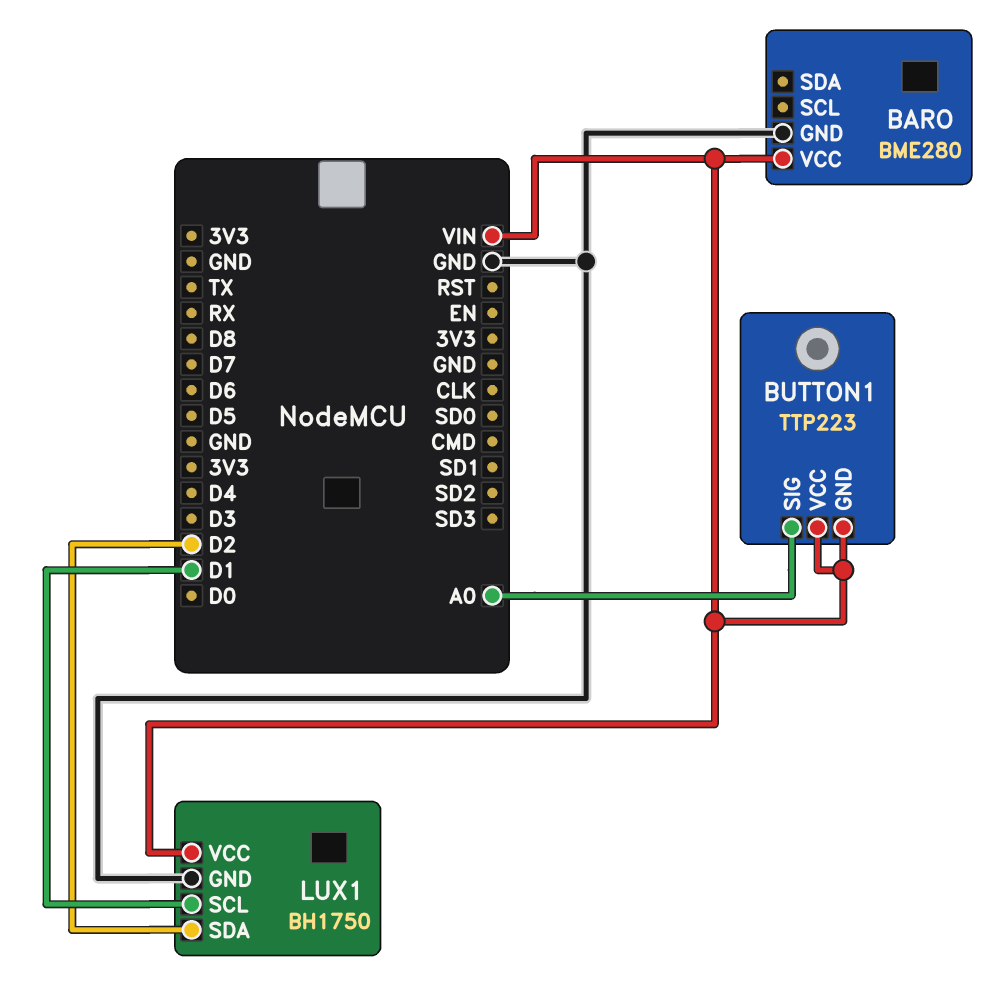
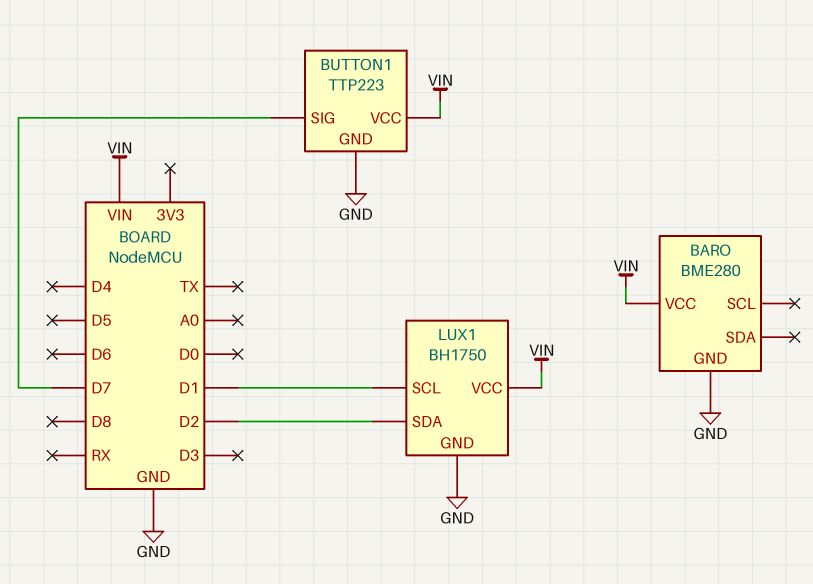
BUTTON1 pin GND: VIN -> GND
BUTTON1 pin SIG: A0 -> D7

